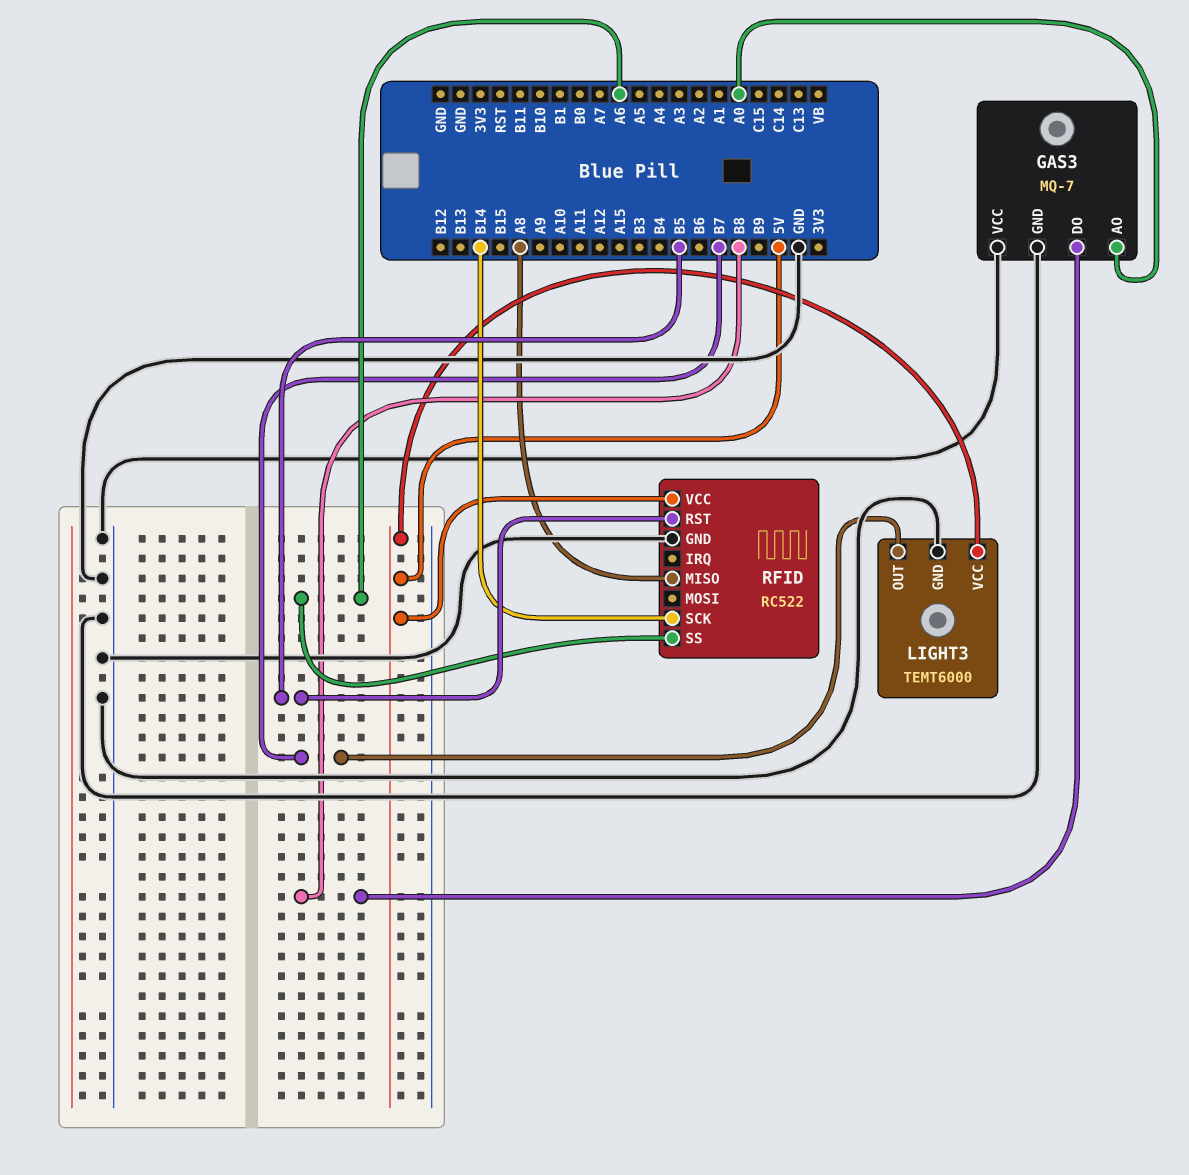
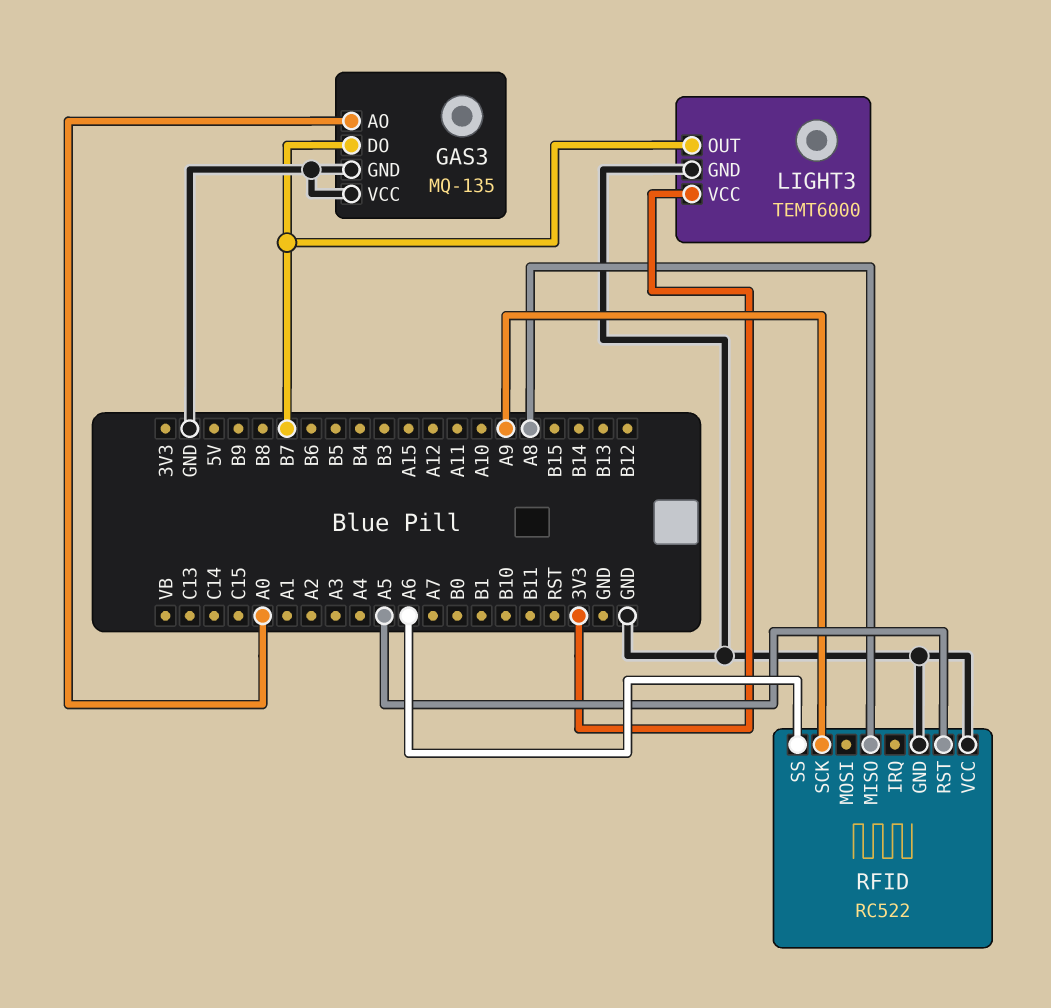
GAS3: MQ-7 -> MQ-135
GAS3 pin DO: B8 -> B7
LIGHT3 pin VCC: 5V -> 3V3
RFID pin RST: B5 -> A5
RFID pin SCK: B14 -> A9
RFID pin VCC: 5V -> GND

